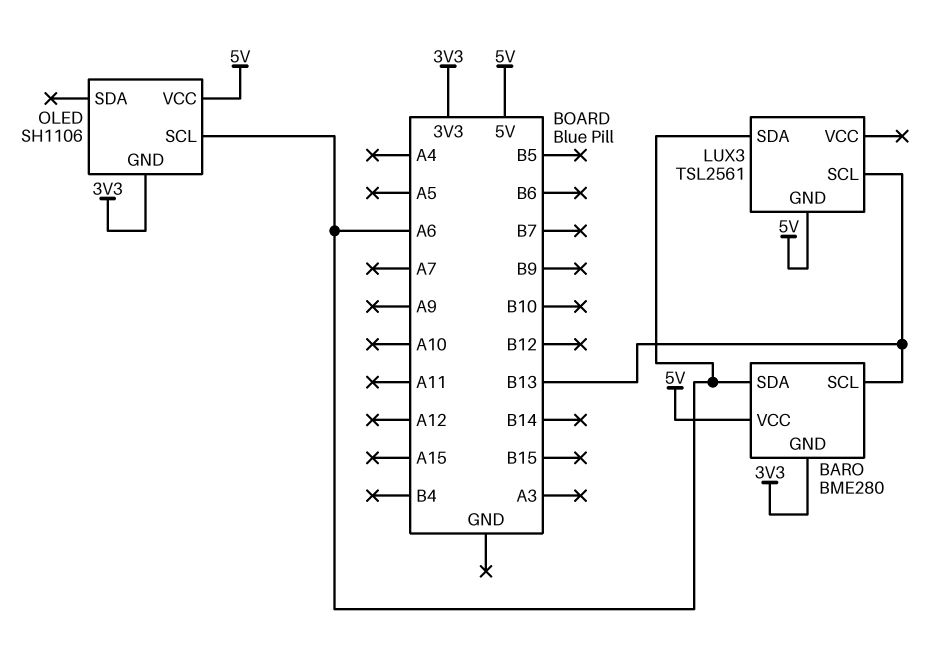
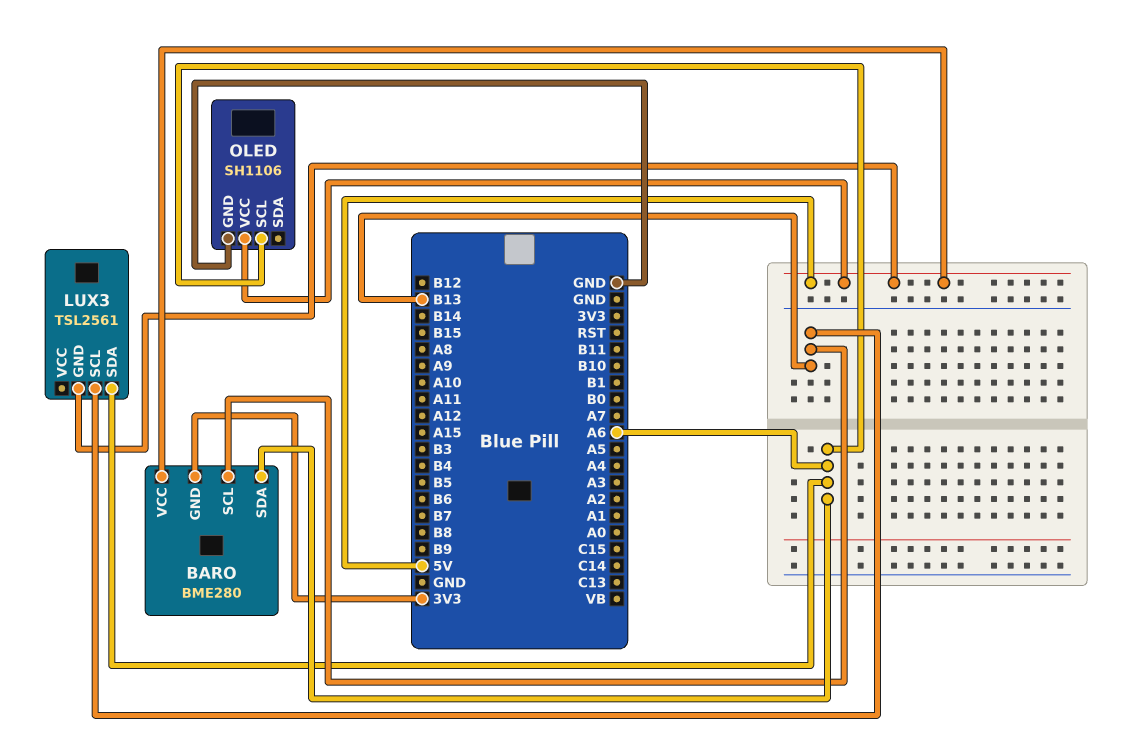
OLED pin GND: 3V3 -> GND

